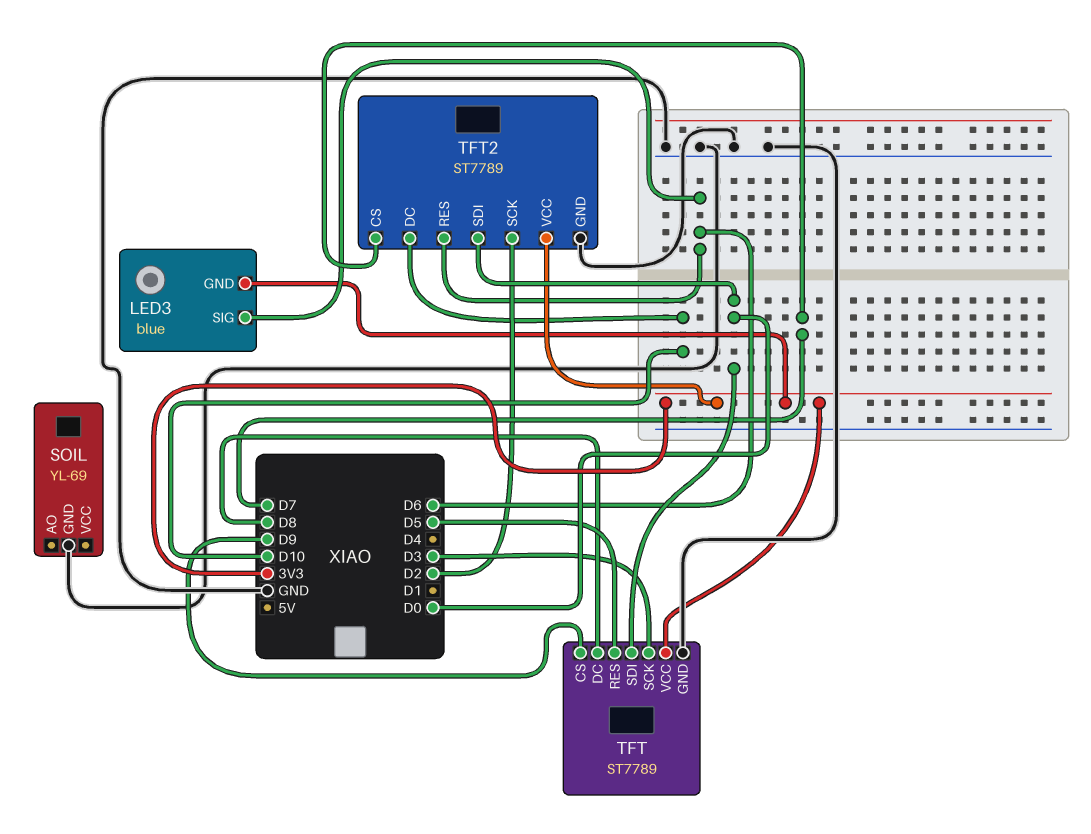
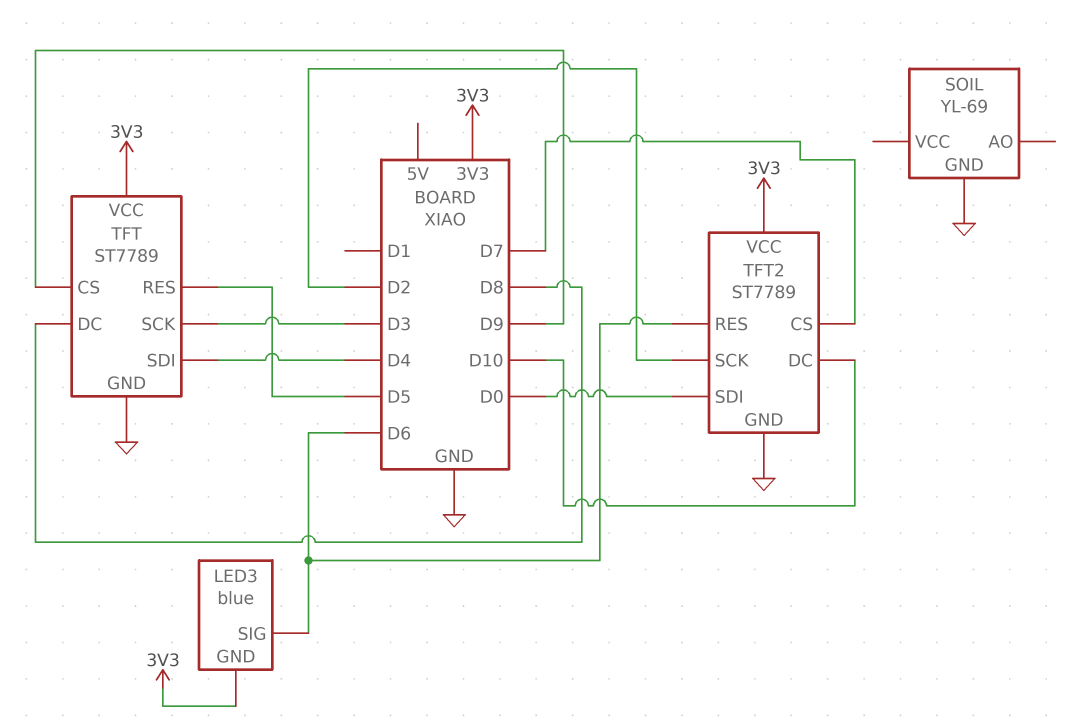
TFT pin SDI: D0 -> D4

